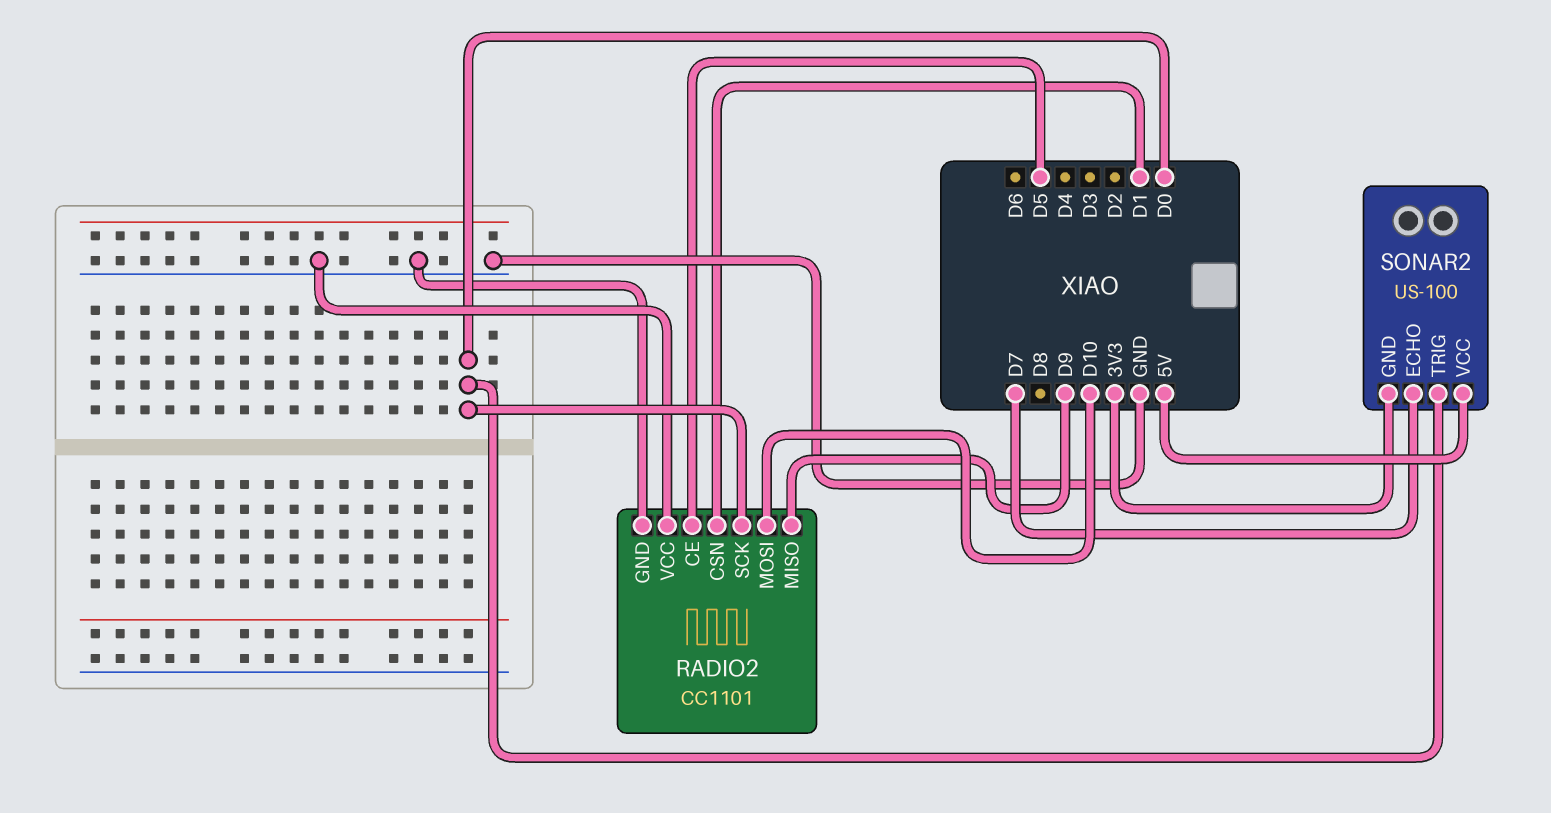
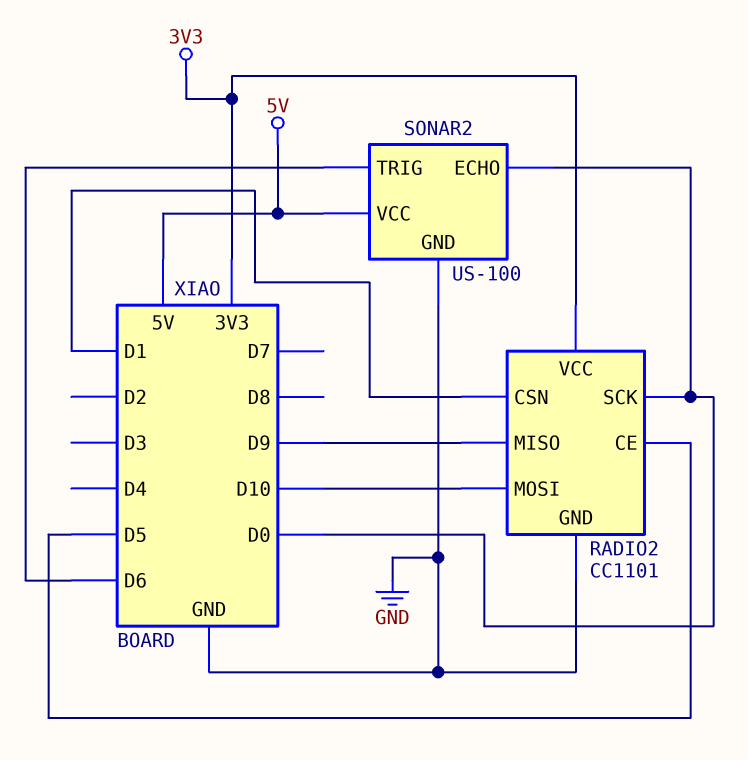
RADIO2 pin VCC: GND -> 3V3
SONAR2 pin ECHO: D7 -> D0
SONAR2 pin GND: 3V3 -> GND
SONAR2 pin TRIG: D0 -> D6

